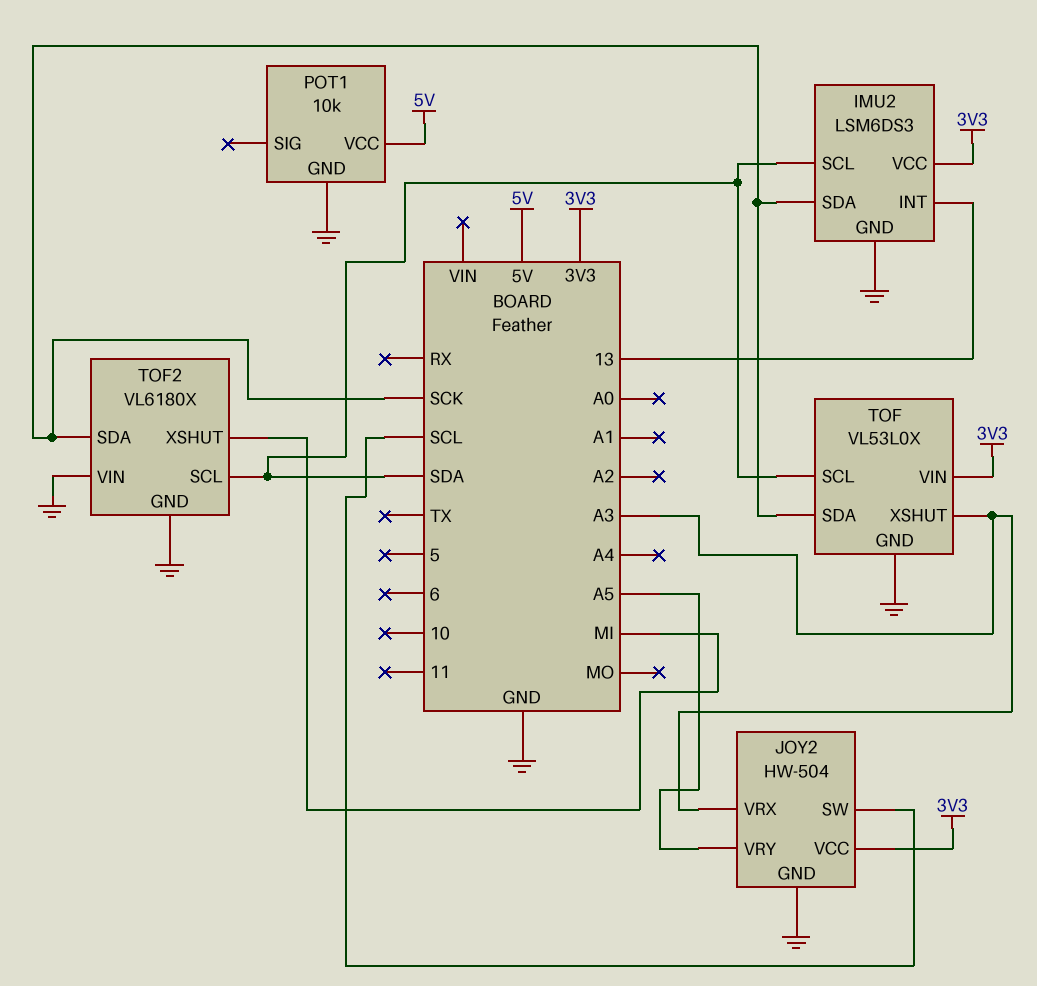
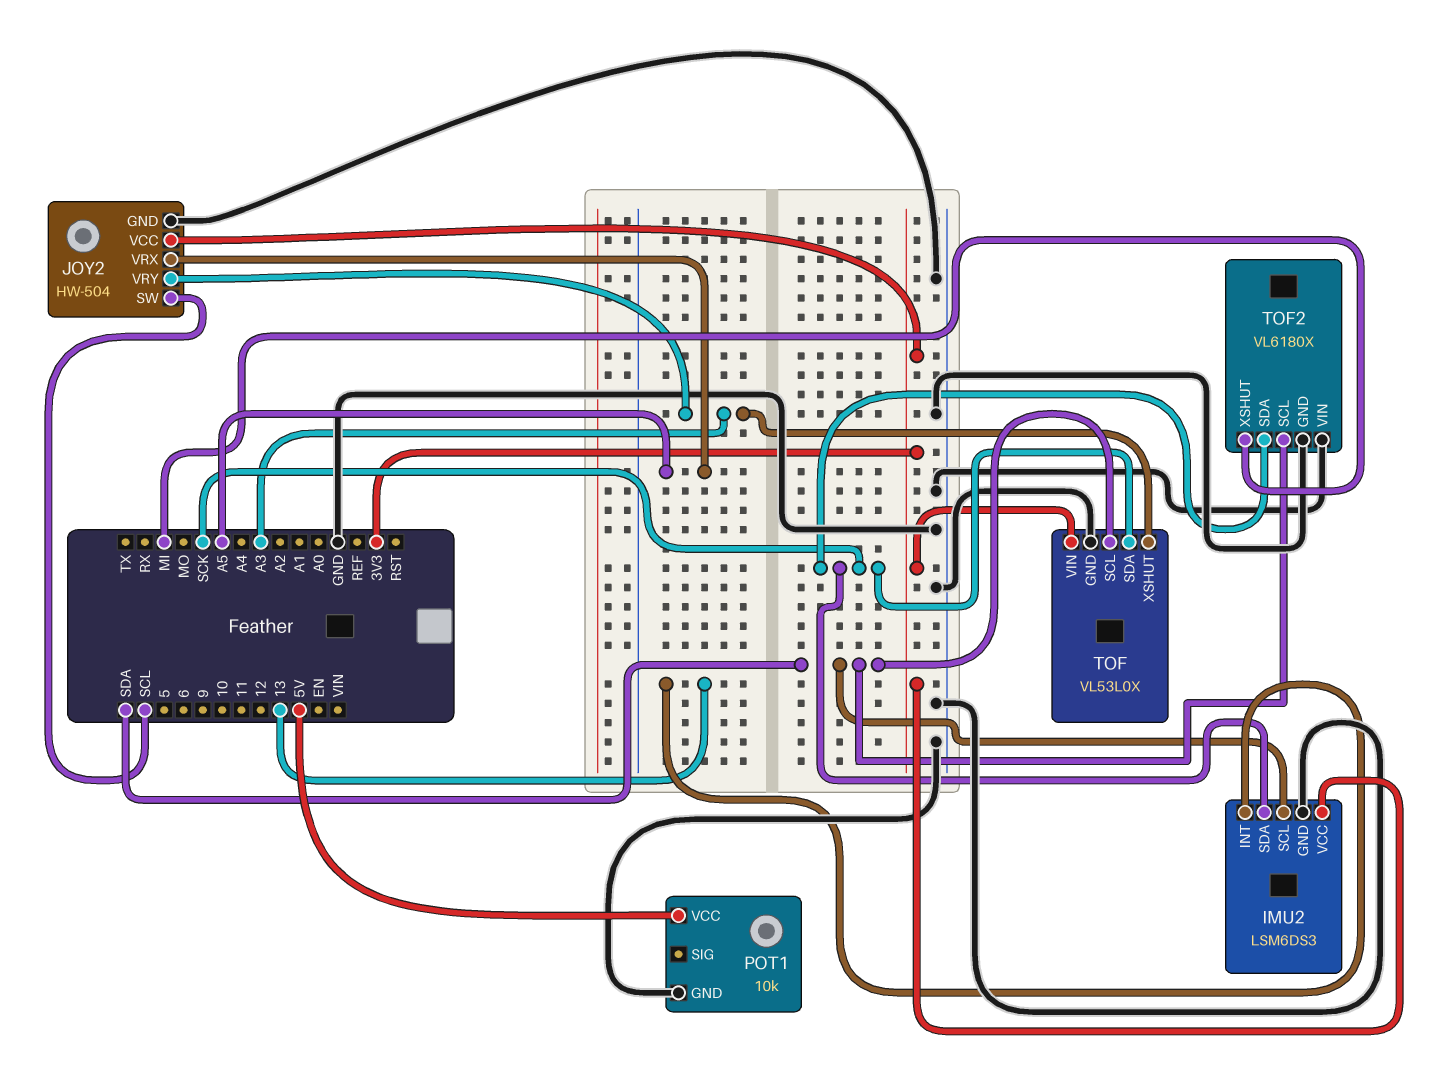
JOY2 pin VRX: A3 -> A5
JOY2 pin VRY: A5 -> A3

